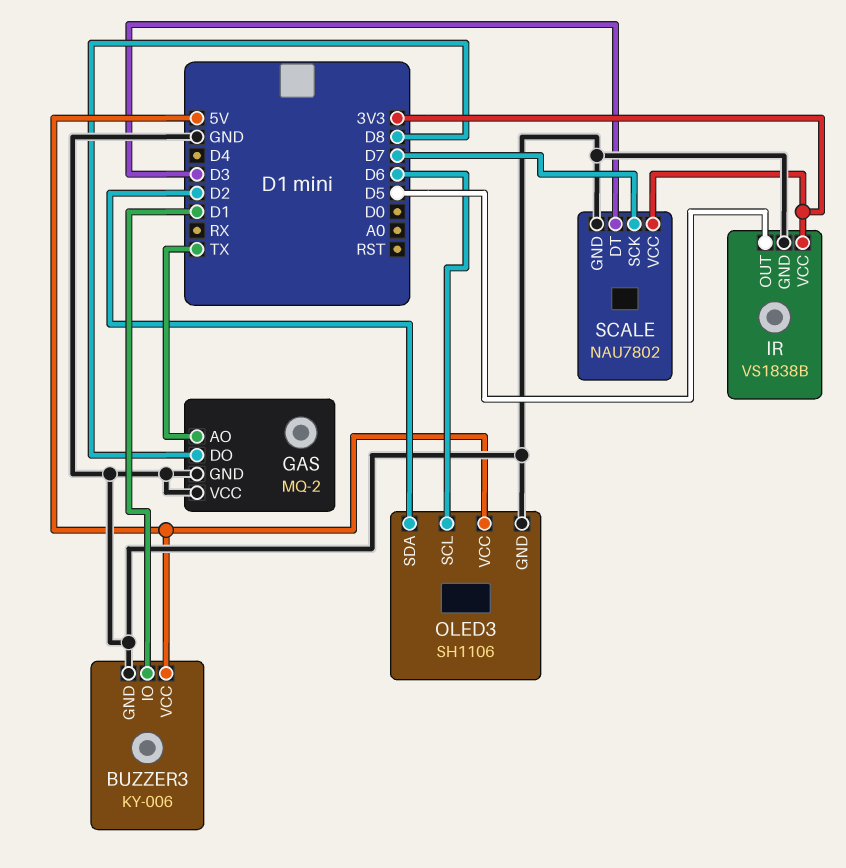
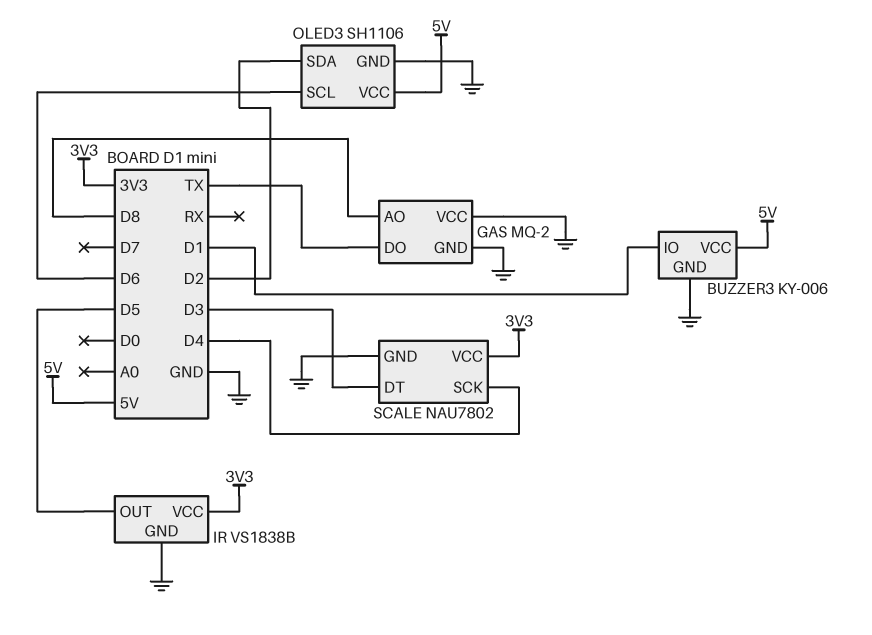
GAS pin AO: TX -> D8
GAS pin DO: D8 -> TX
SCALE pin SCK: D7 -> D4

